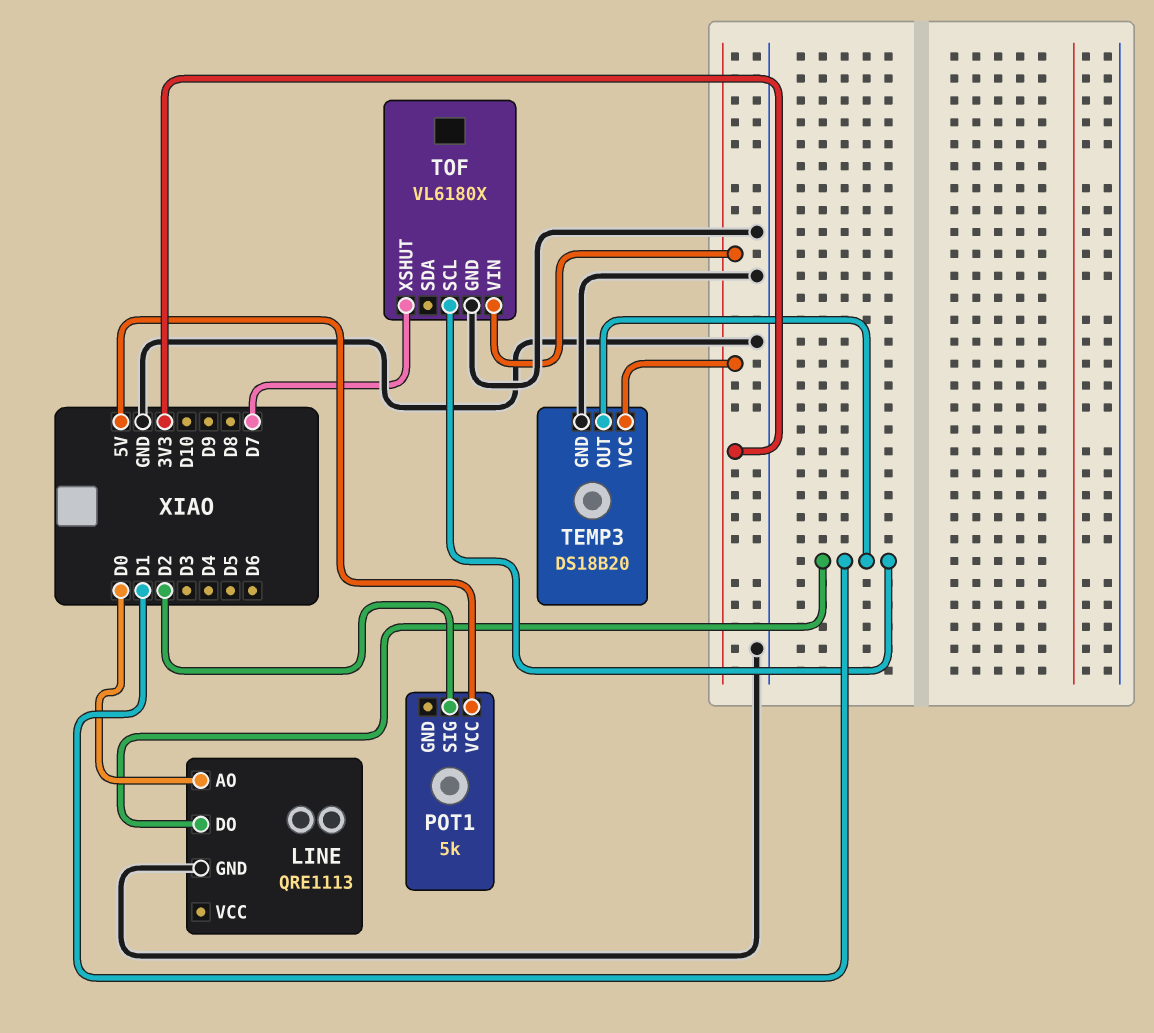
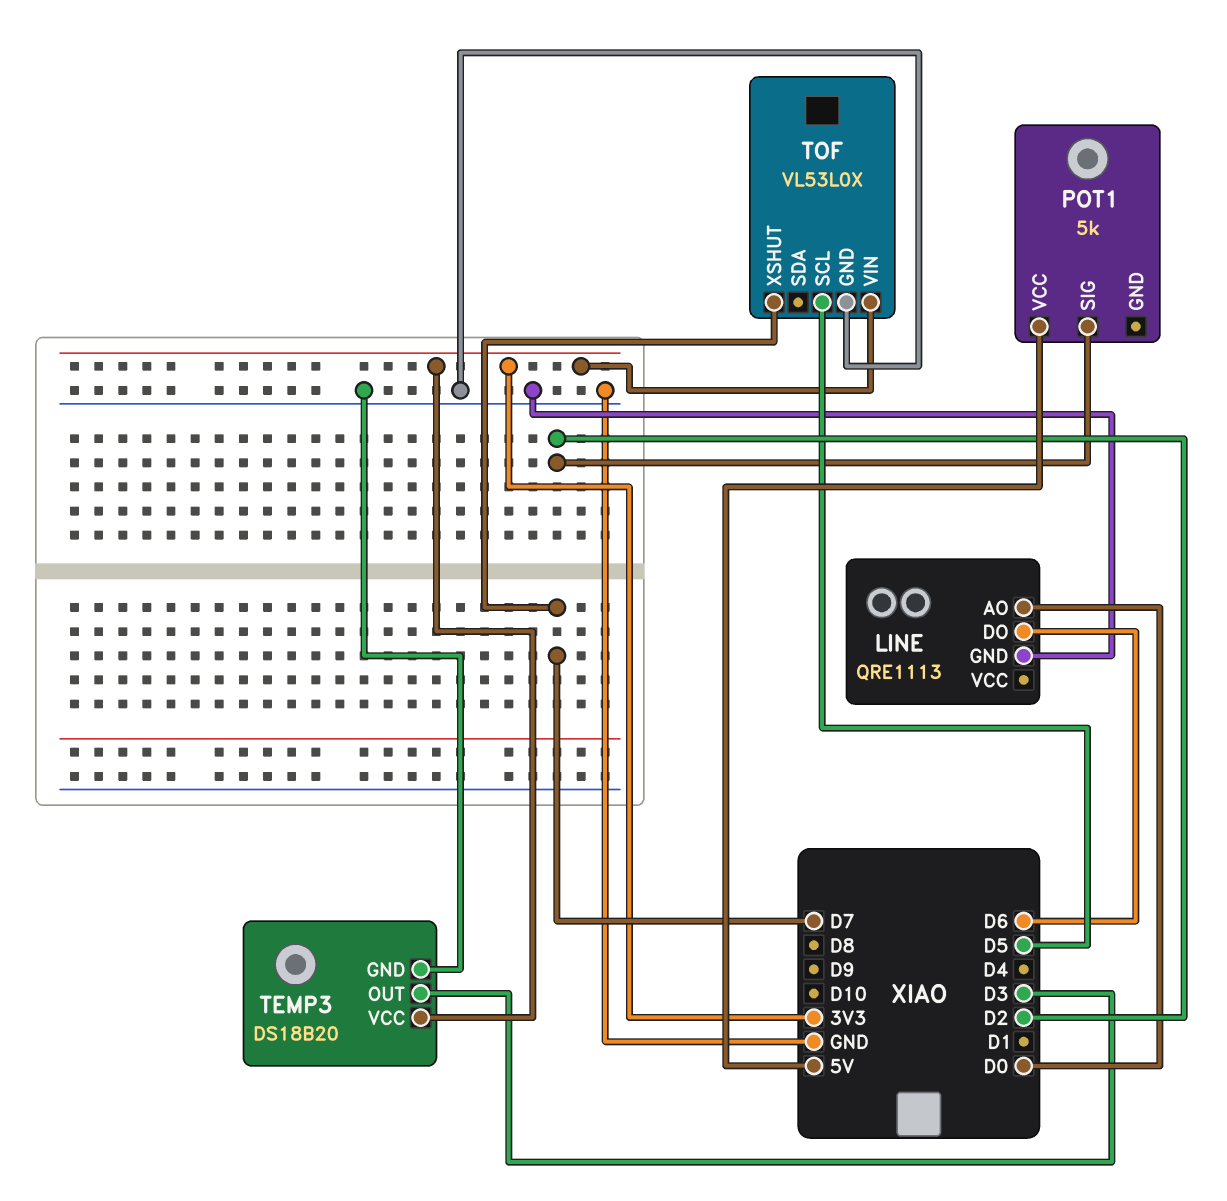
LINE pin DO: D1 -> D6
TEMP3 pin OUT: D1 -> D3
TOF: VL6180X -> VL53L0X
TOF pin SCL: D1 -> D5

